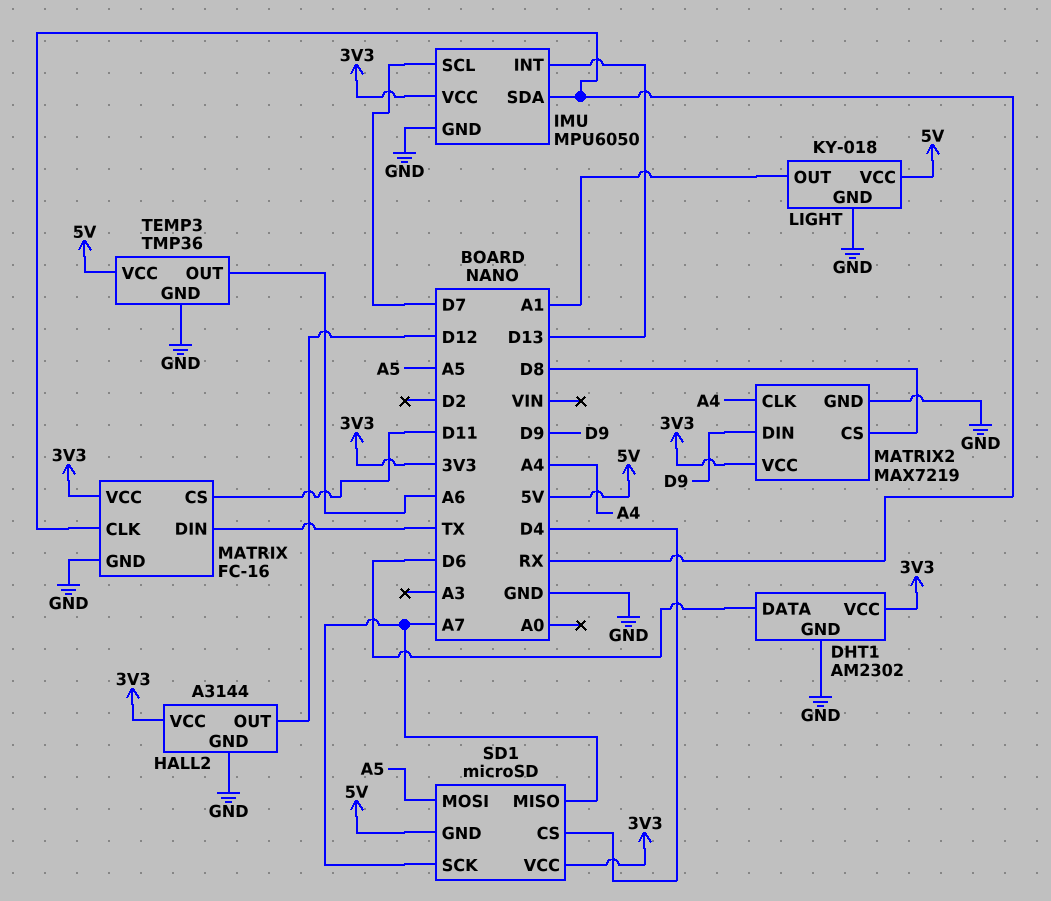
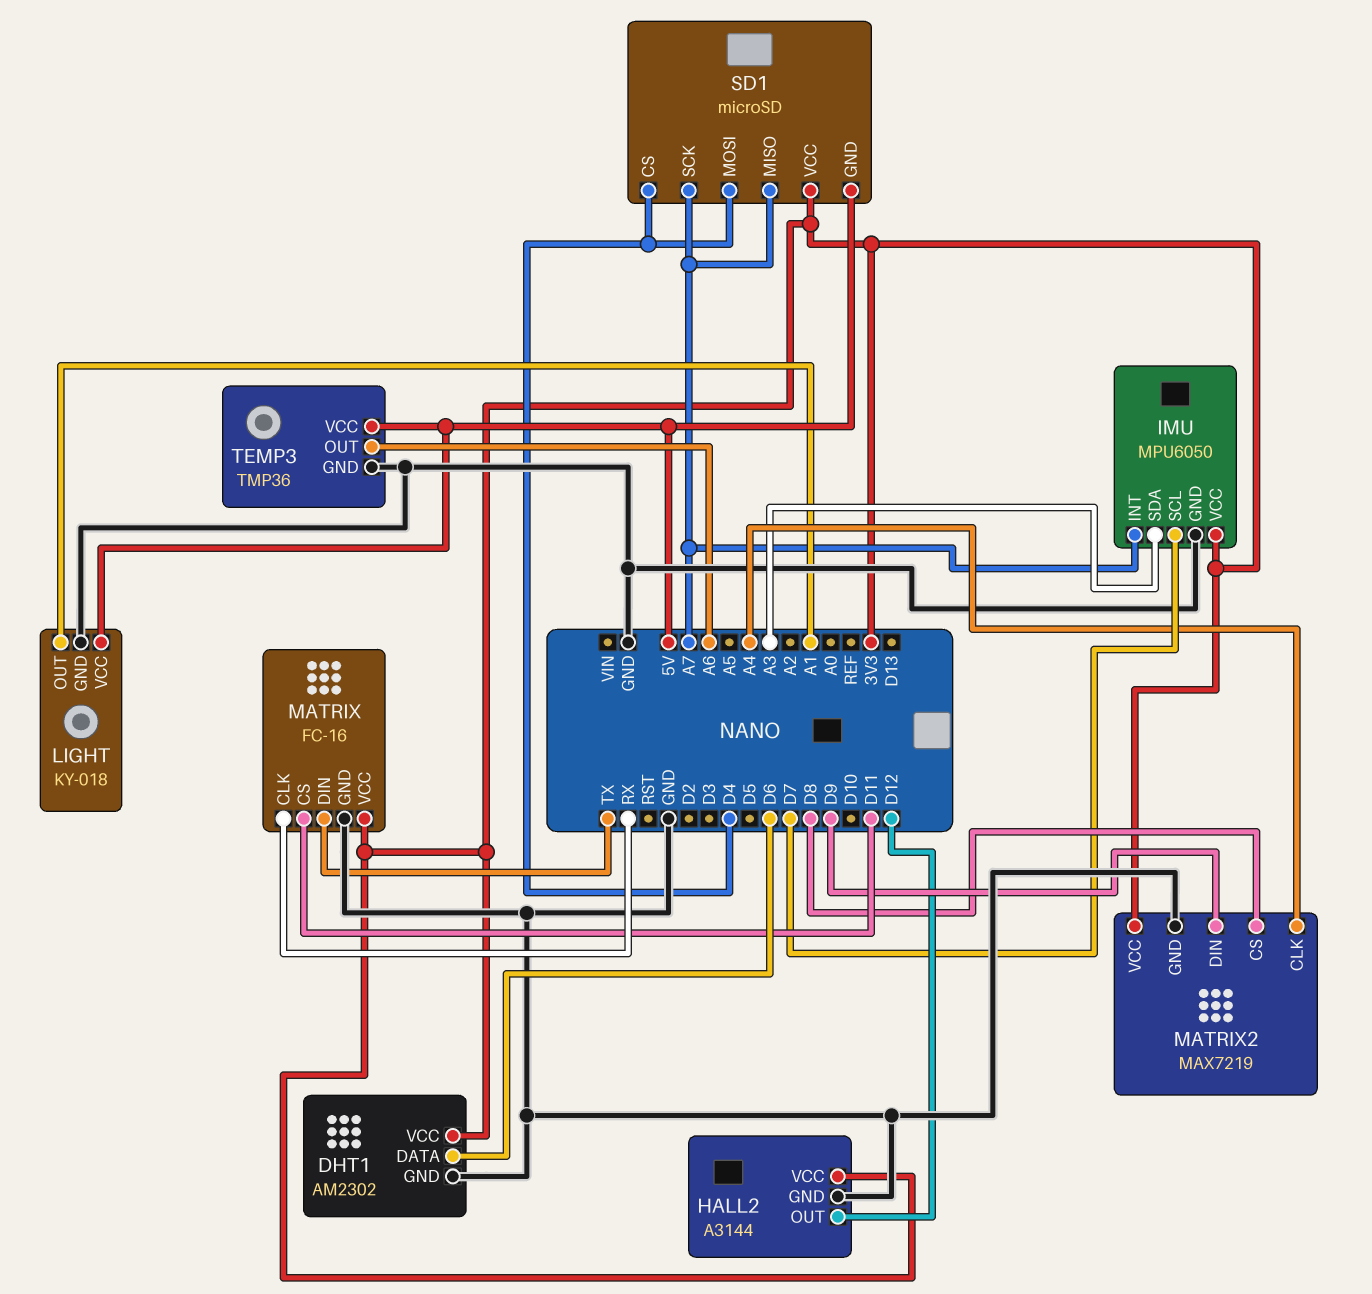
IMU pin INT: D13 -> A7
IMU pin SDA: RX -> A3
SD1 pin MOSI: A5 -> D4

